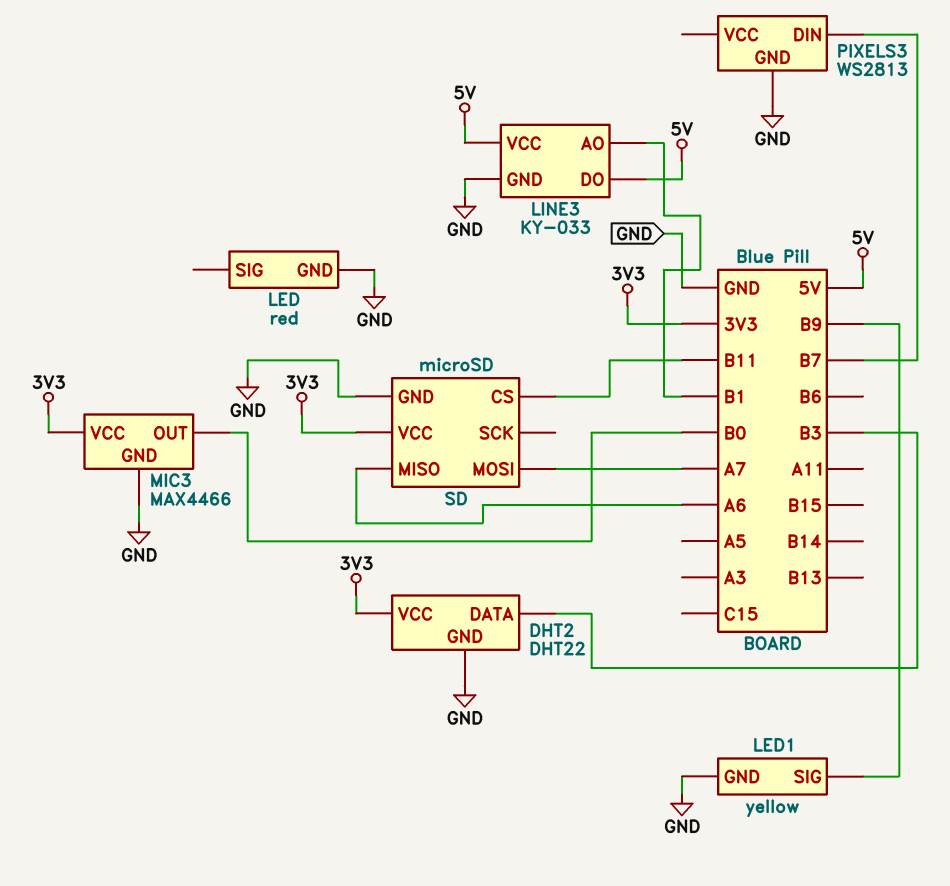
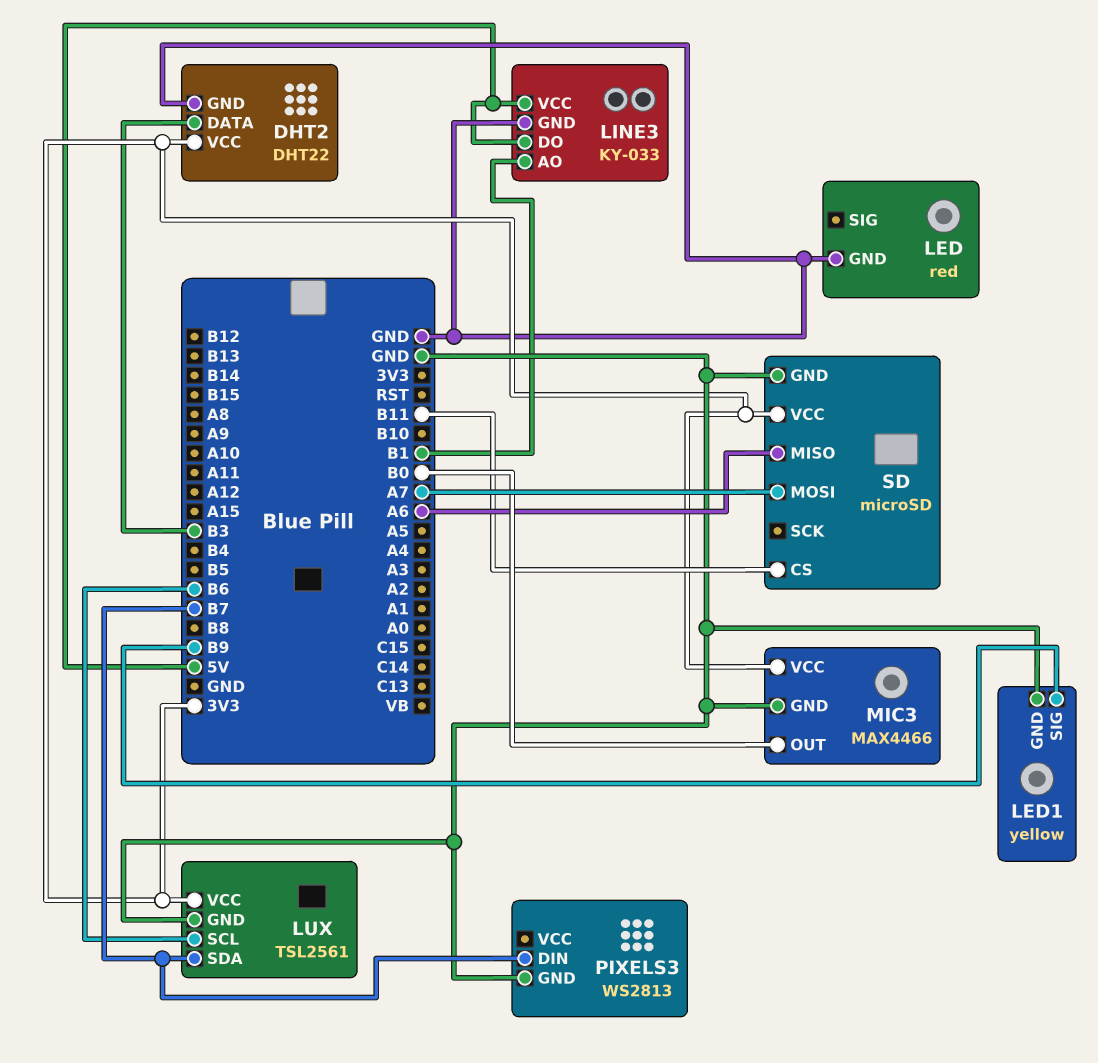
LUX: none -> TSL2561
LUX pin GND: none -> GND
LUX pin SCL: none -> B6
LUX pin SDA: none -> B7
LUX pin VCC: none -> 3V3

